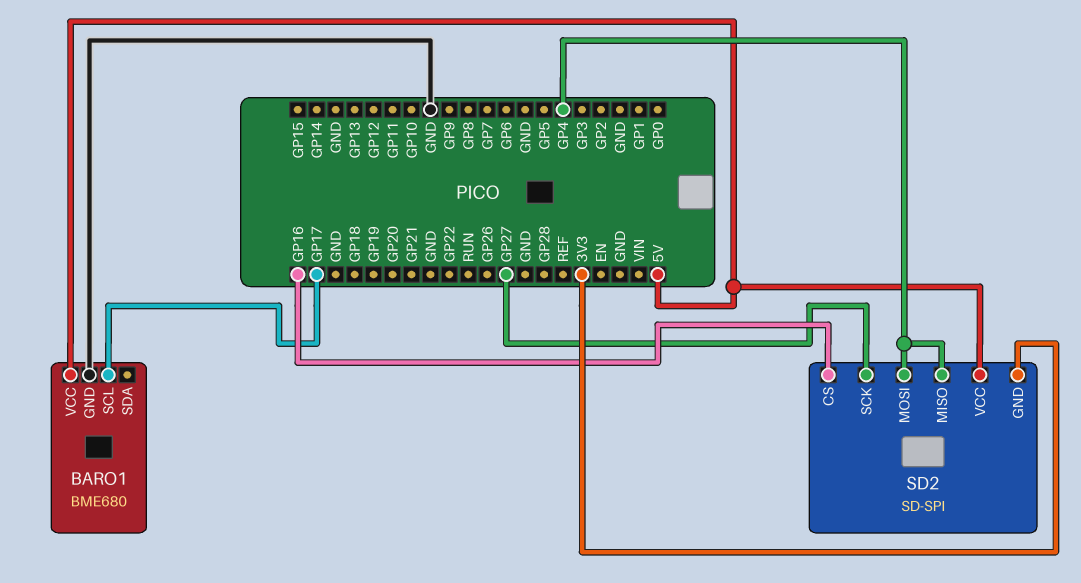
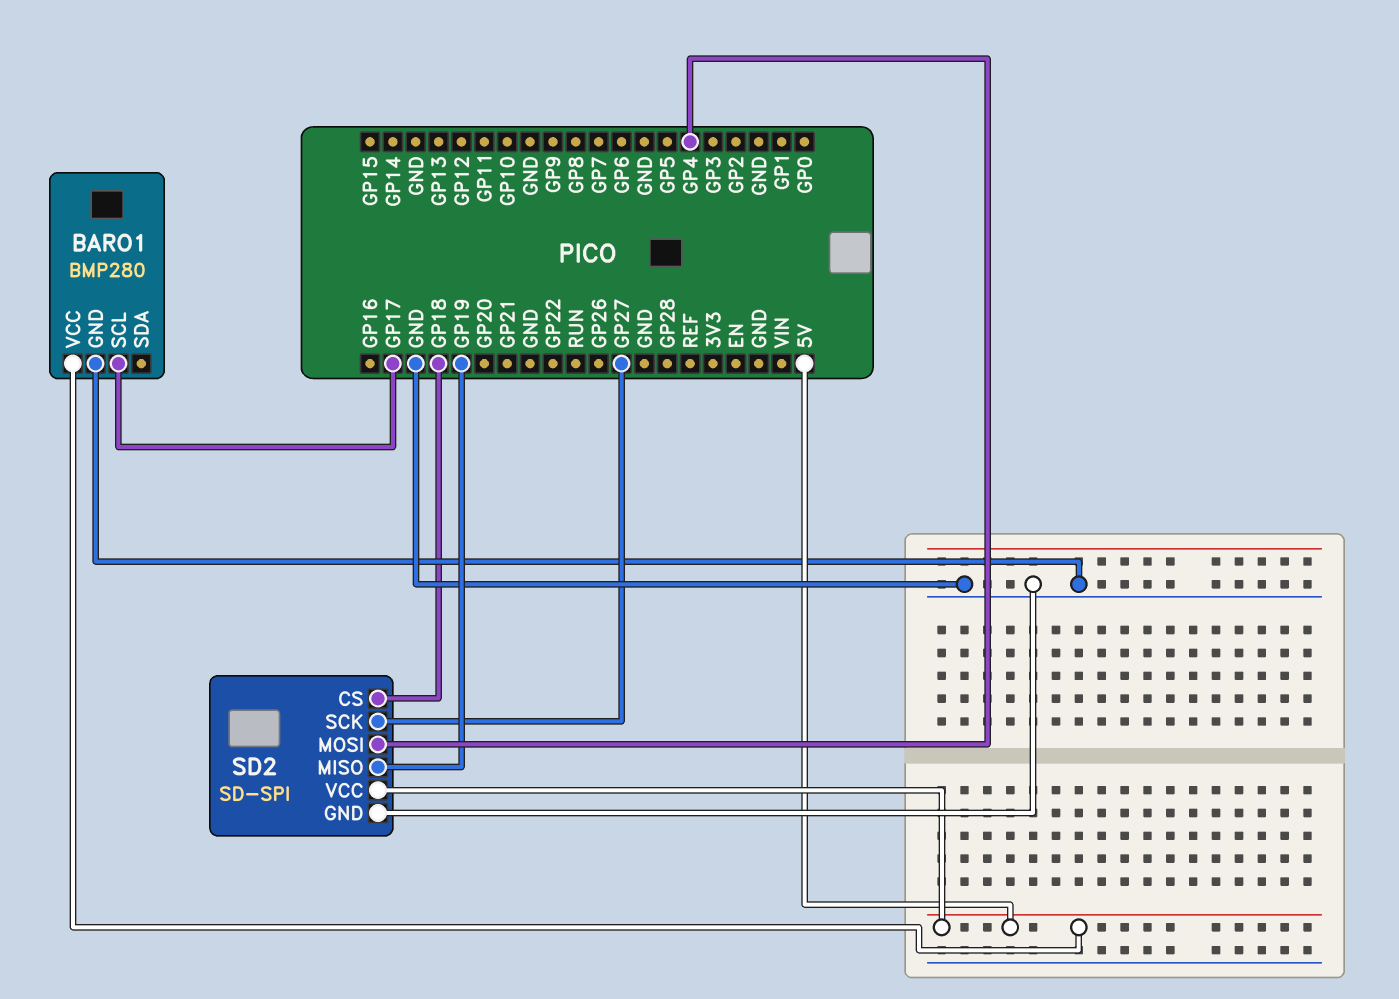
BARO1: BME680 -> BMP280
SD2 pin CS: GP16 -> GP18
SD2 pin GND: 3V3 -> GND
SD2 pin MISO: GP4 -> GP19

